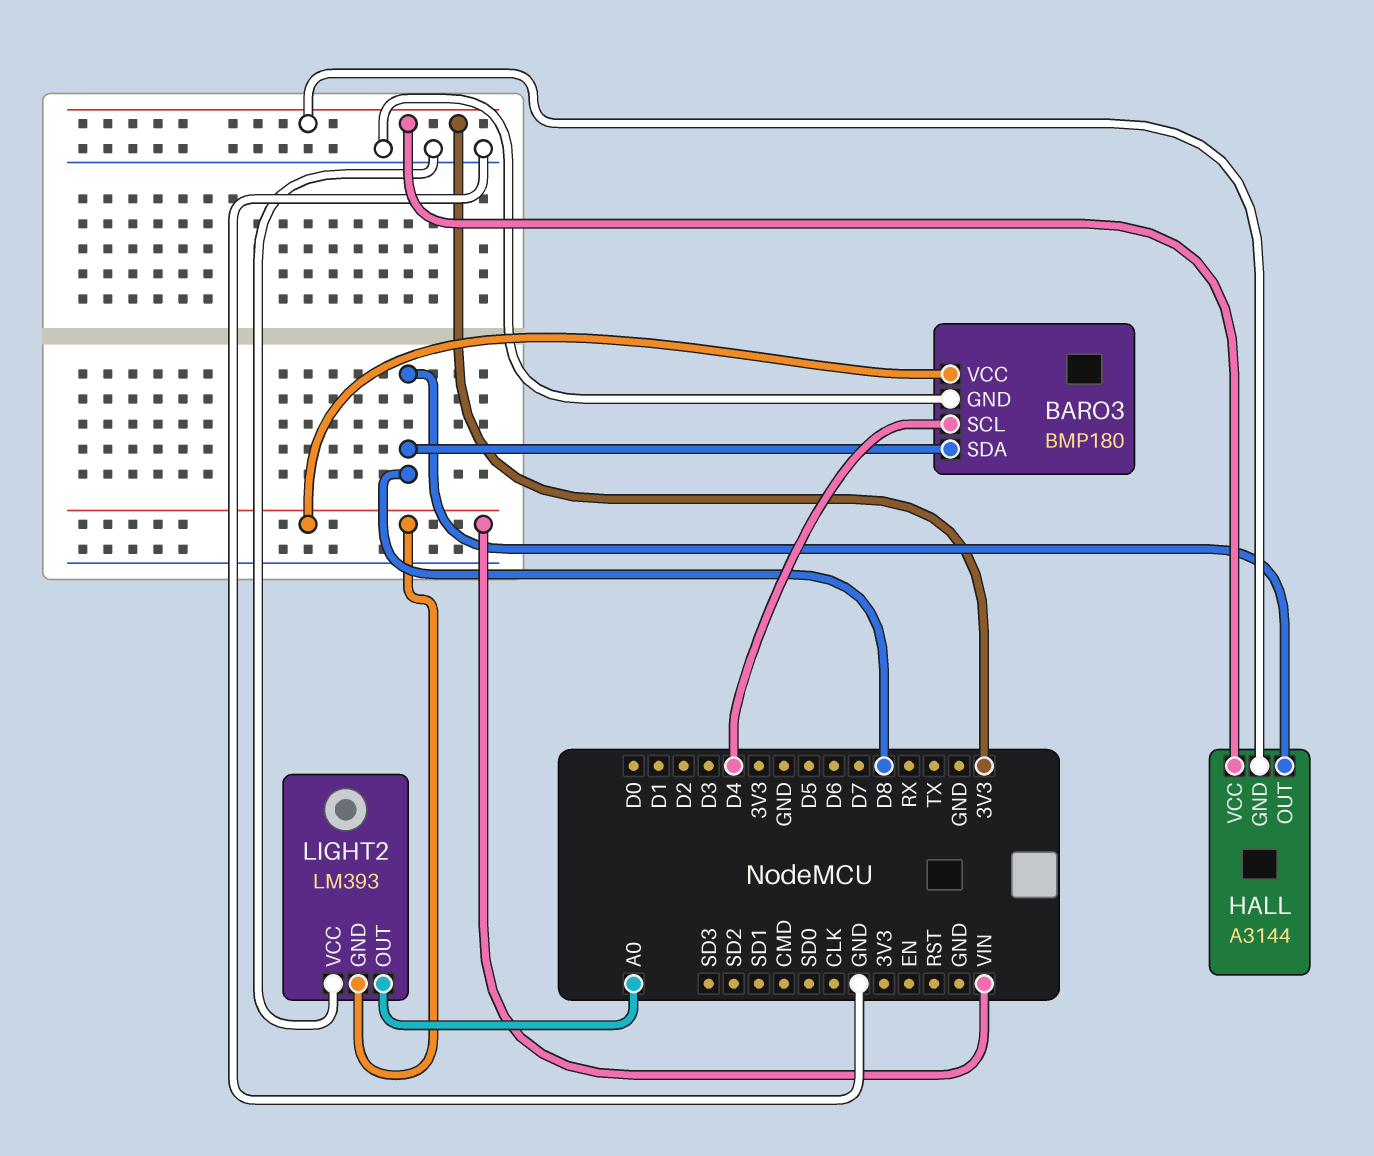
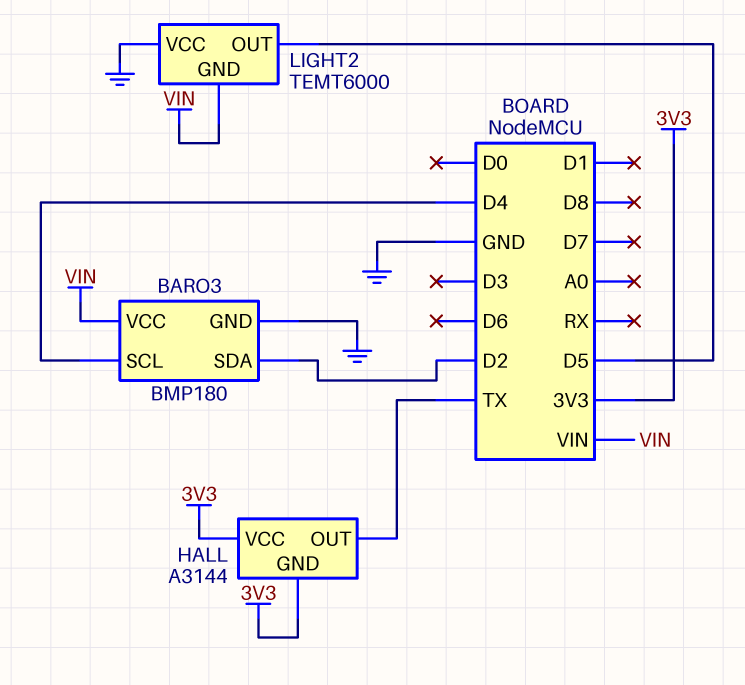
BARO3 pin SDA: D8 -> D2
HALL pin OUT: D8 -> TX
LIGHT2: LM393 -> TEMT6000
LIGHT2 pin OUT: A0 -> D5

